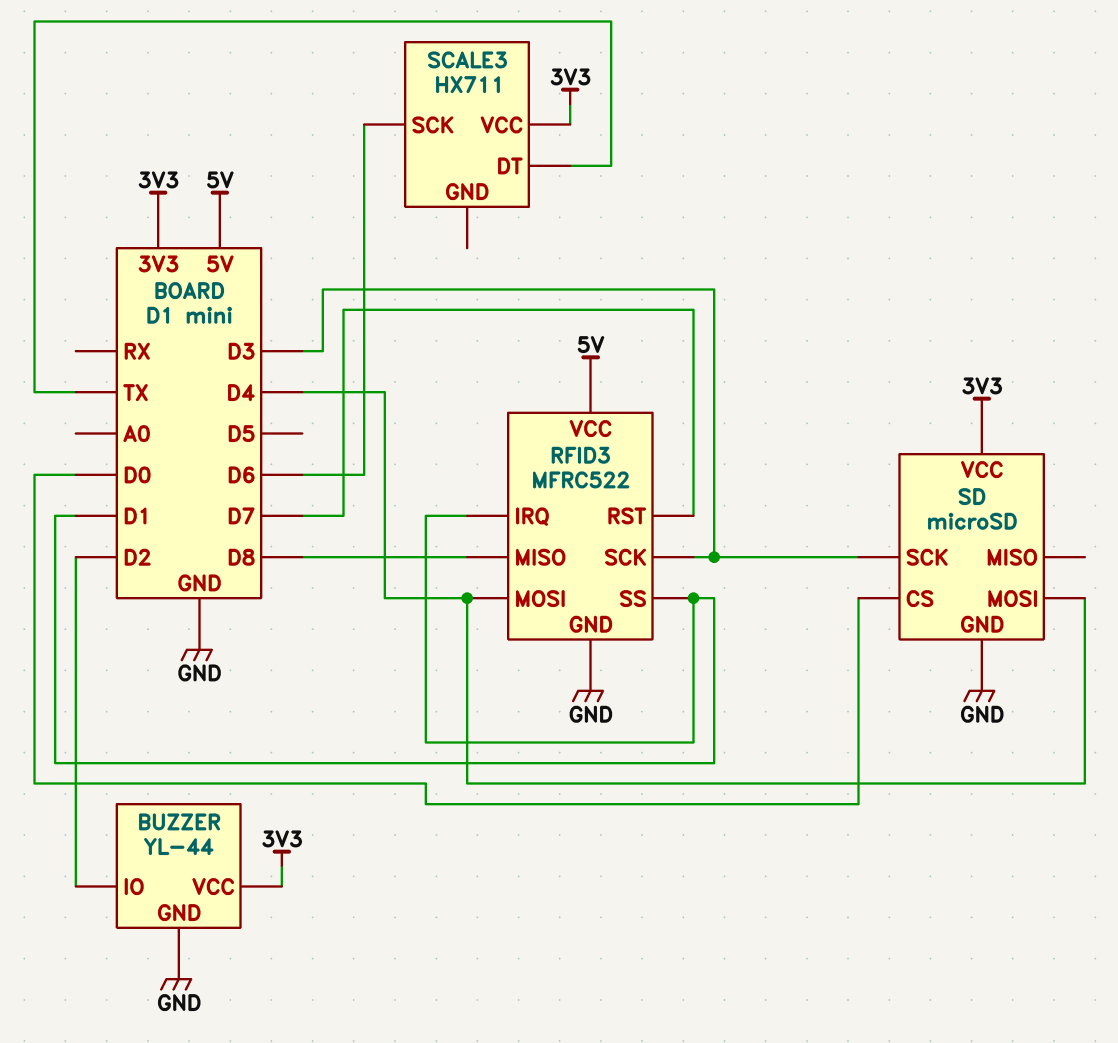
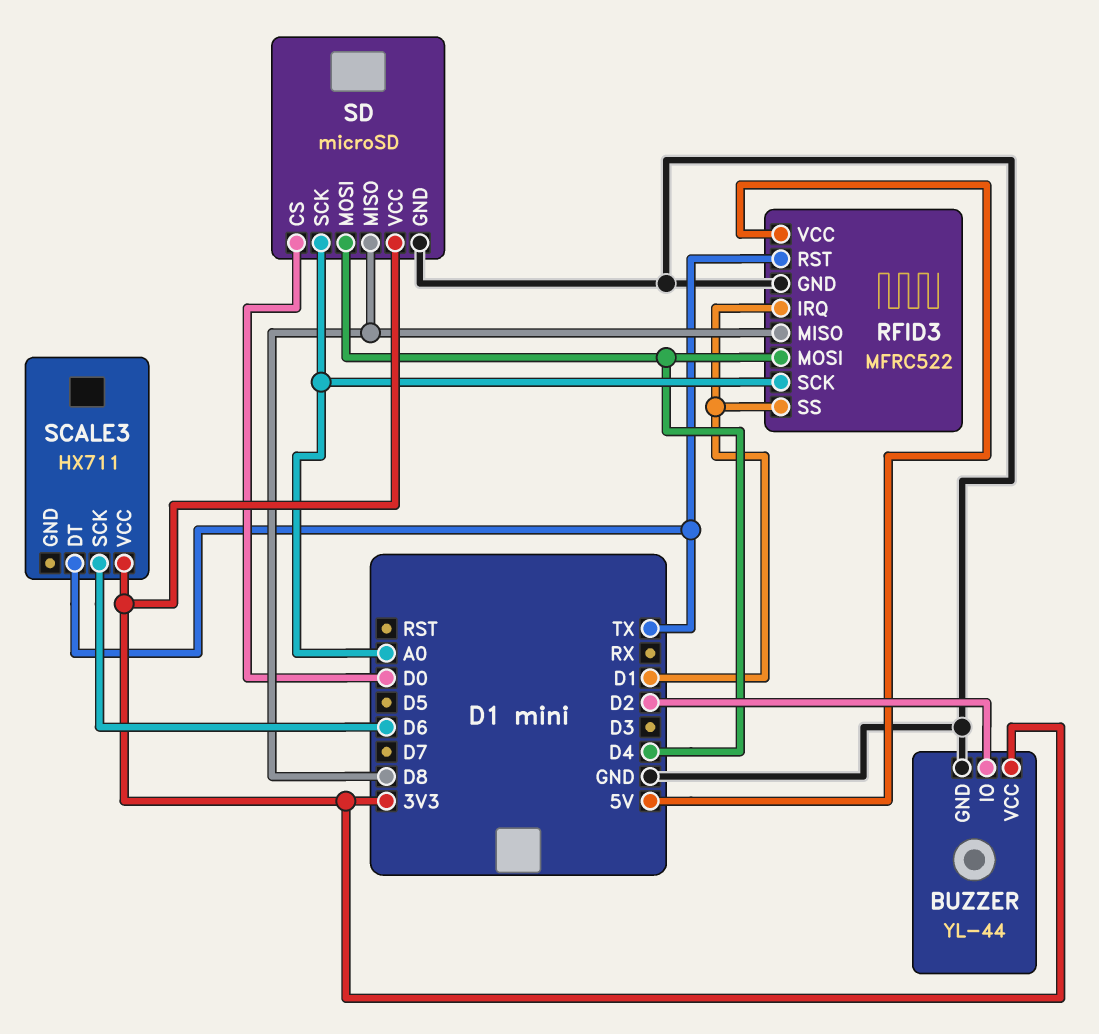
RFID3 pin RST: D7 -> TX
RFID3 pin SCK: D3 -> A0
SD pin MISO: none -> D8
SD pin SCK: D3 -> A0

